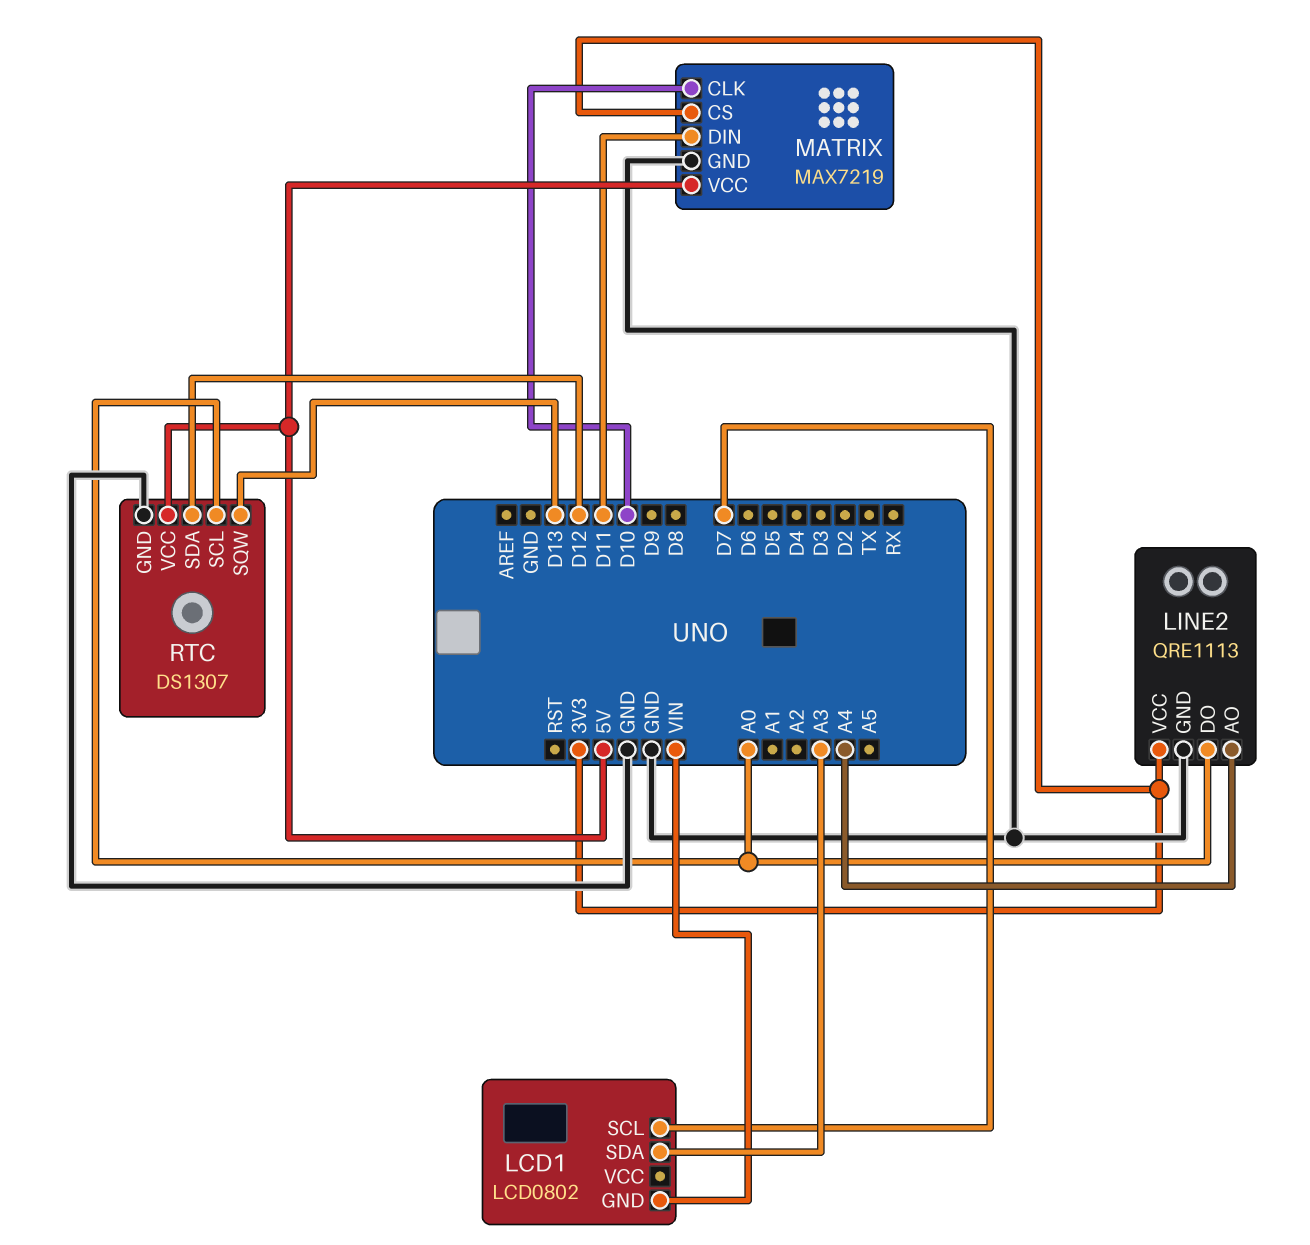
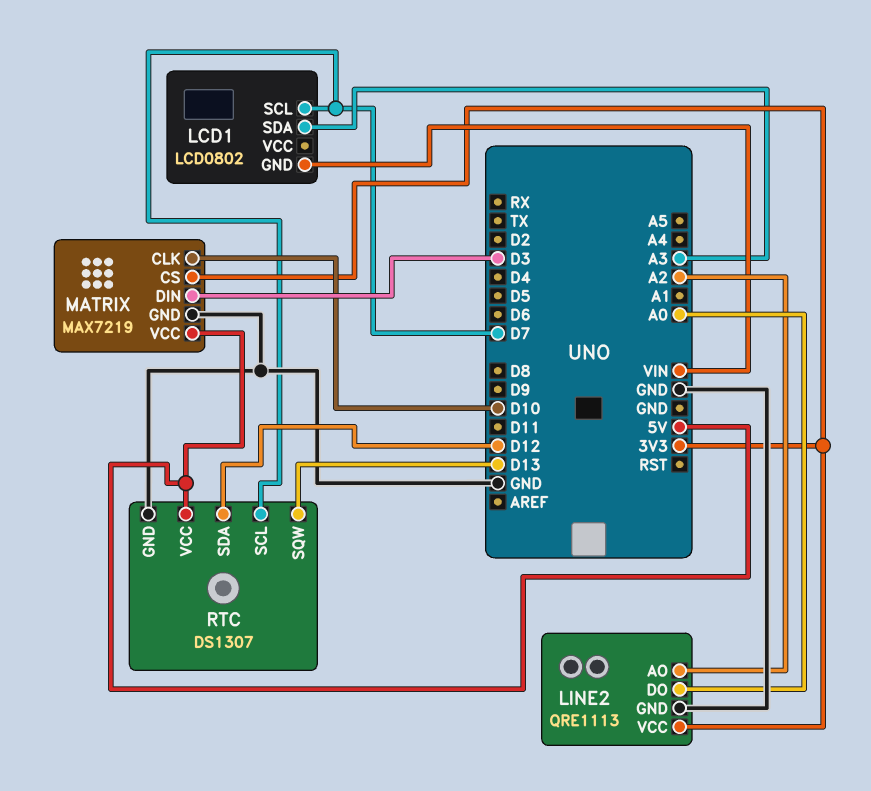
LINE2 pin AO: A4 -> A2
MATRIX pin DIN: D11 -> D3
RTC pin SCL: A0 -> D7

